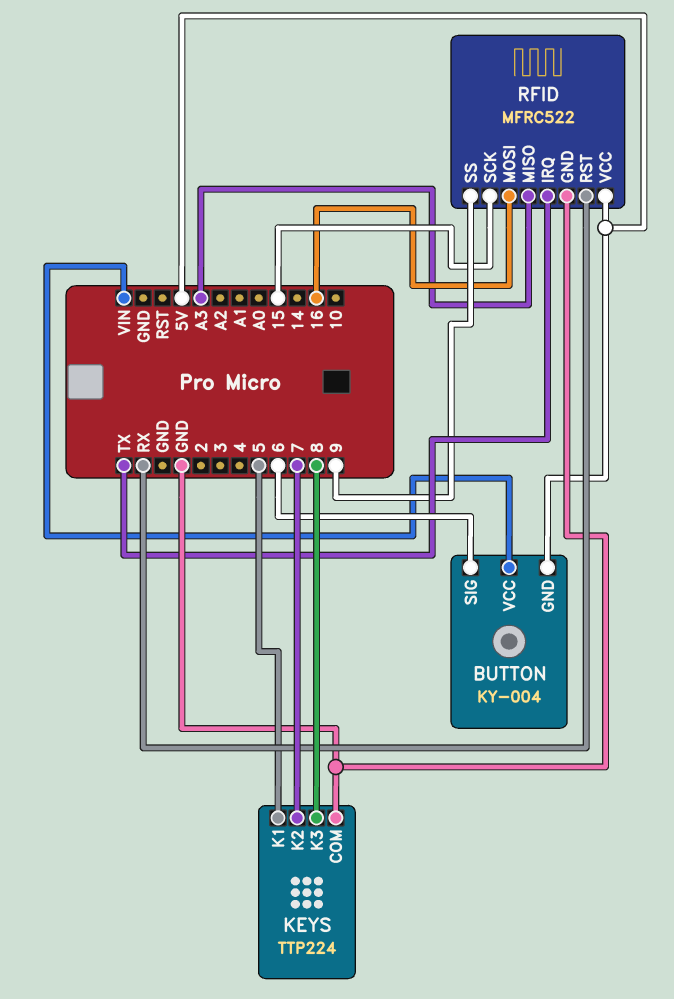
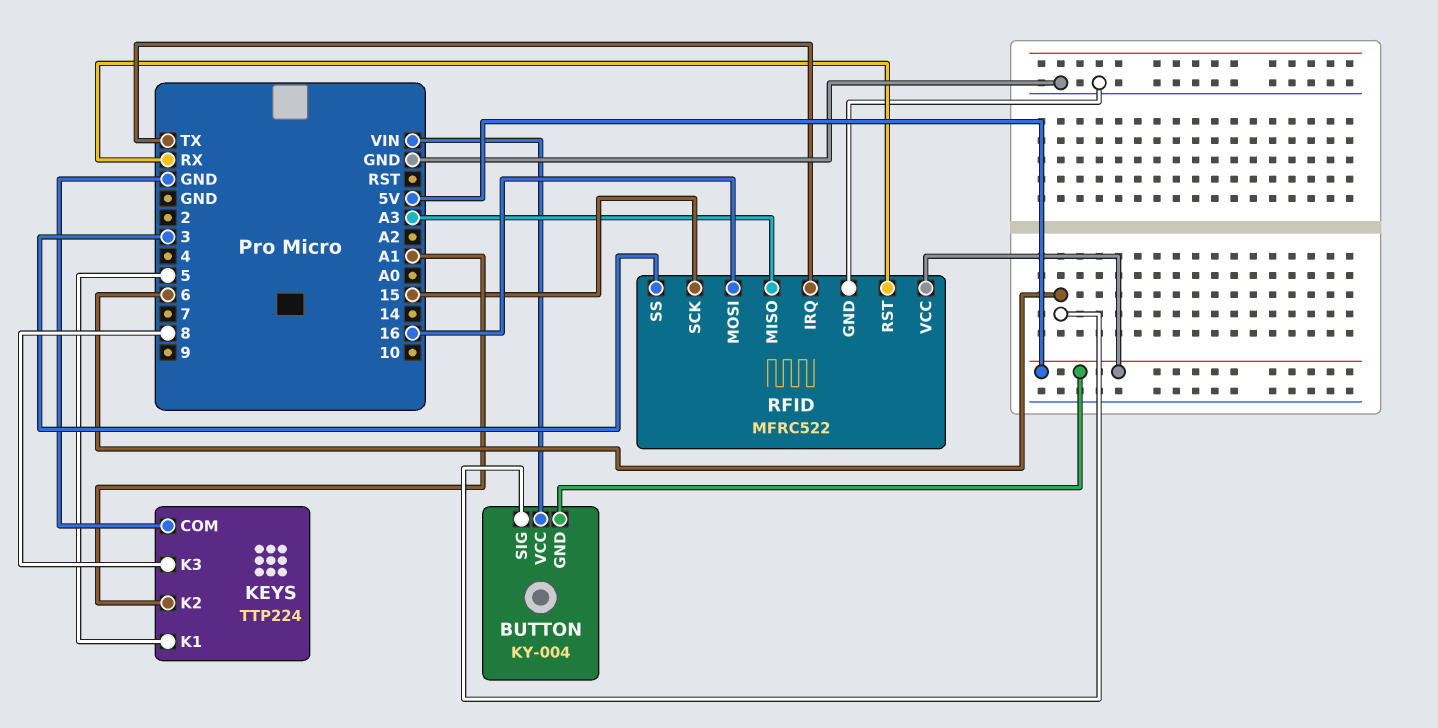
KEYS pin K2: 7 -> A1
RFID pin SS: 9 -> 3

